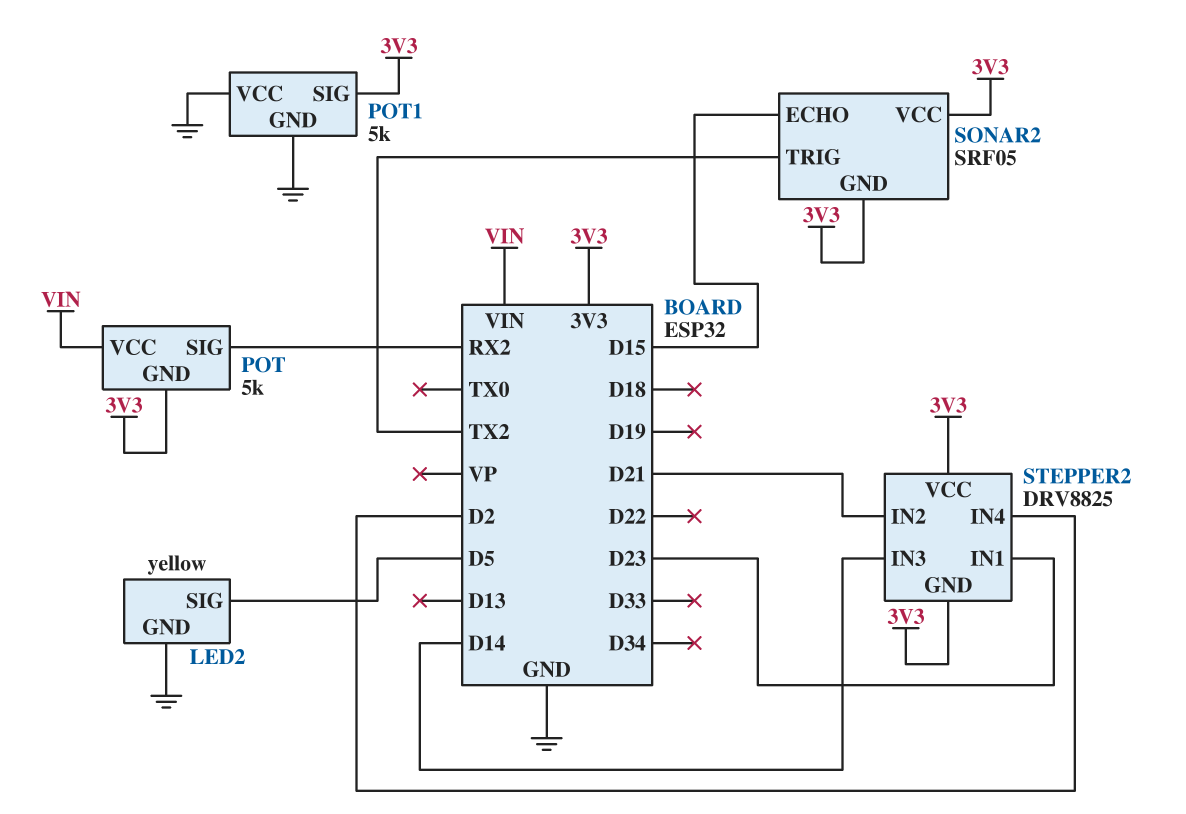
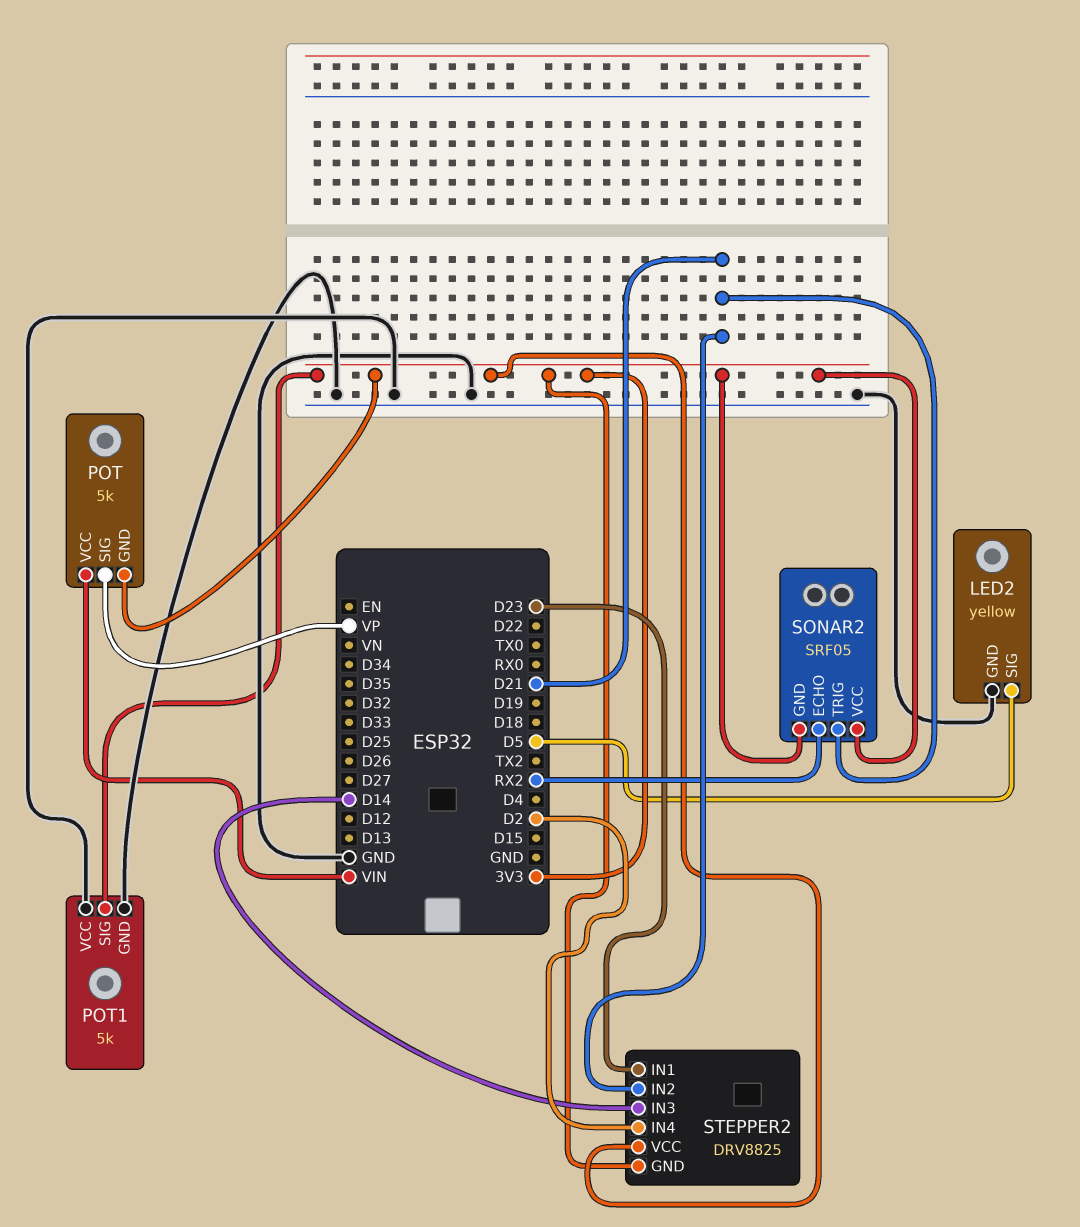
POT pin SIG: RX2 -> VP
SONAR2 pin ECHO: D15 -> RX2
SONAR2 pin TRIG: TX2 -> D21

